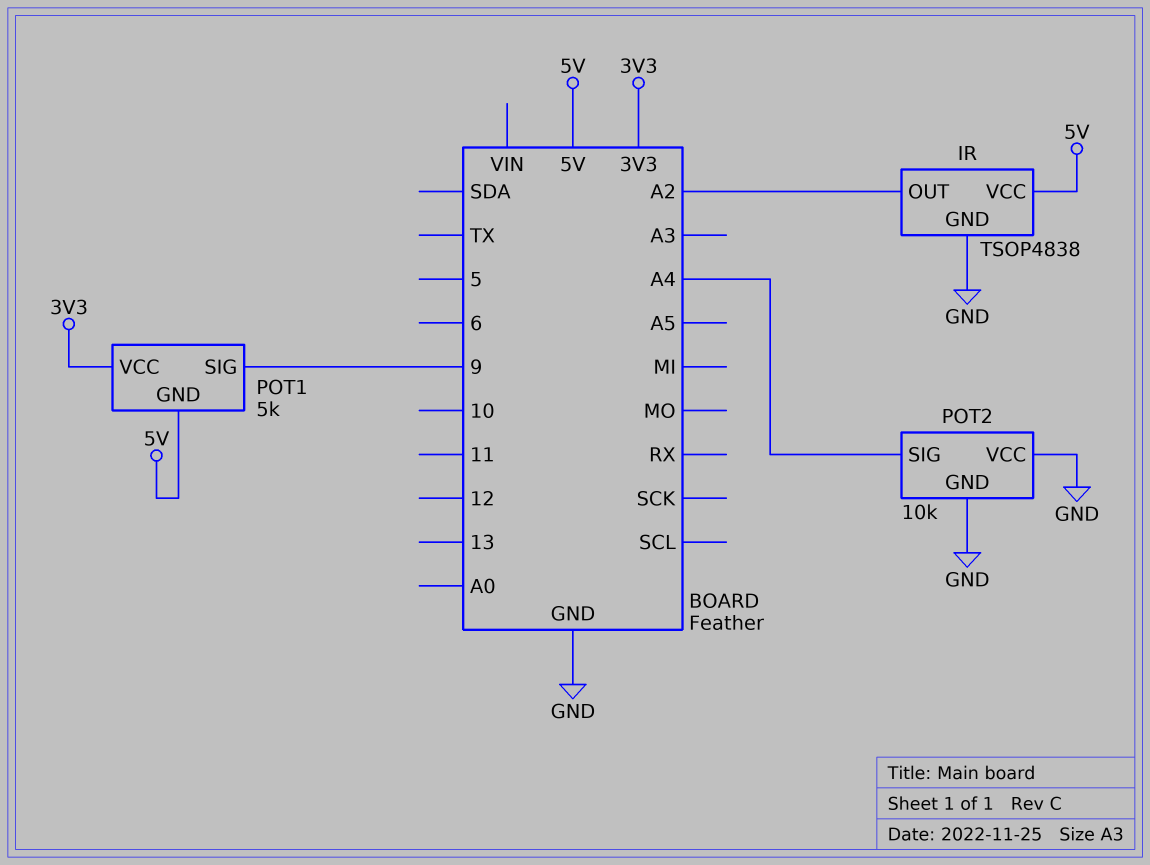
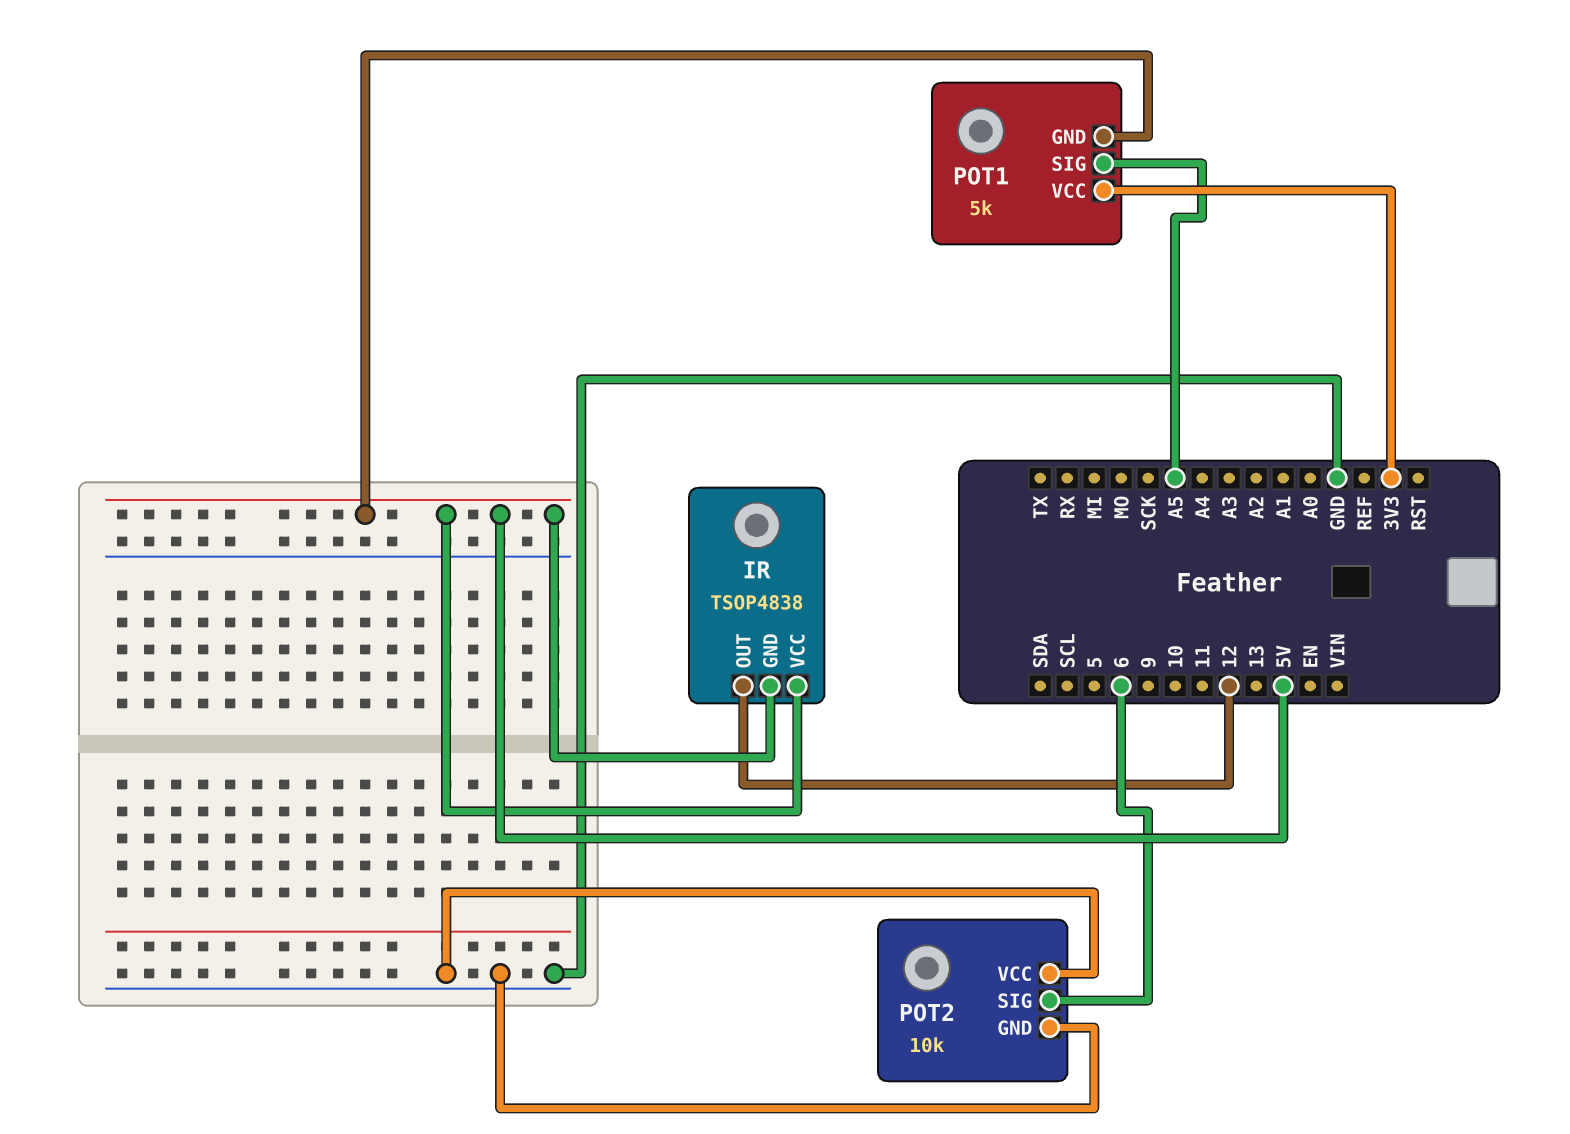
IR pin GND: GND -> 5V
IR pin OUT: A2 -> 12
POT1 pin SIG: 9 -> A5
POT2 pin SIG: A4 -> 6

